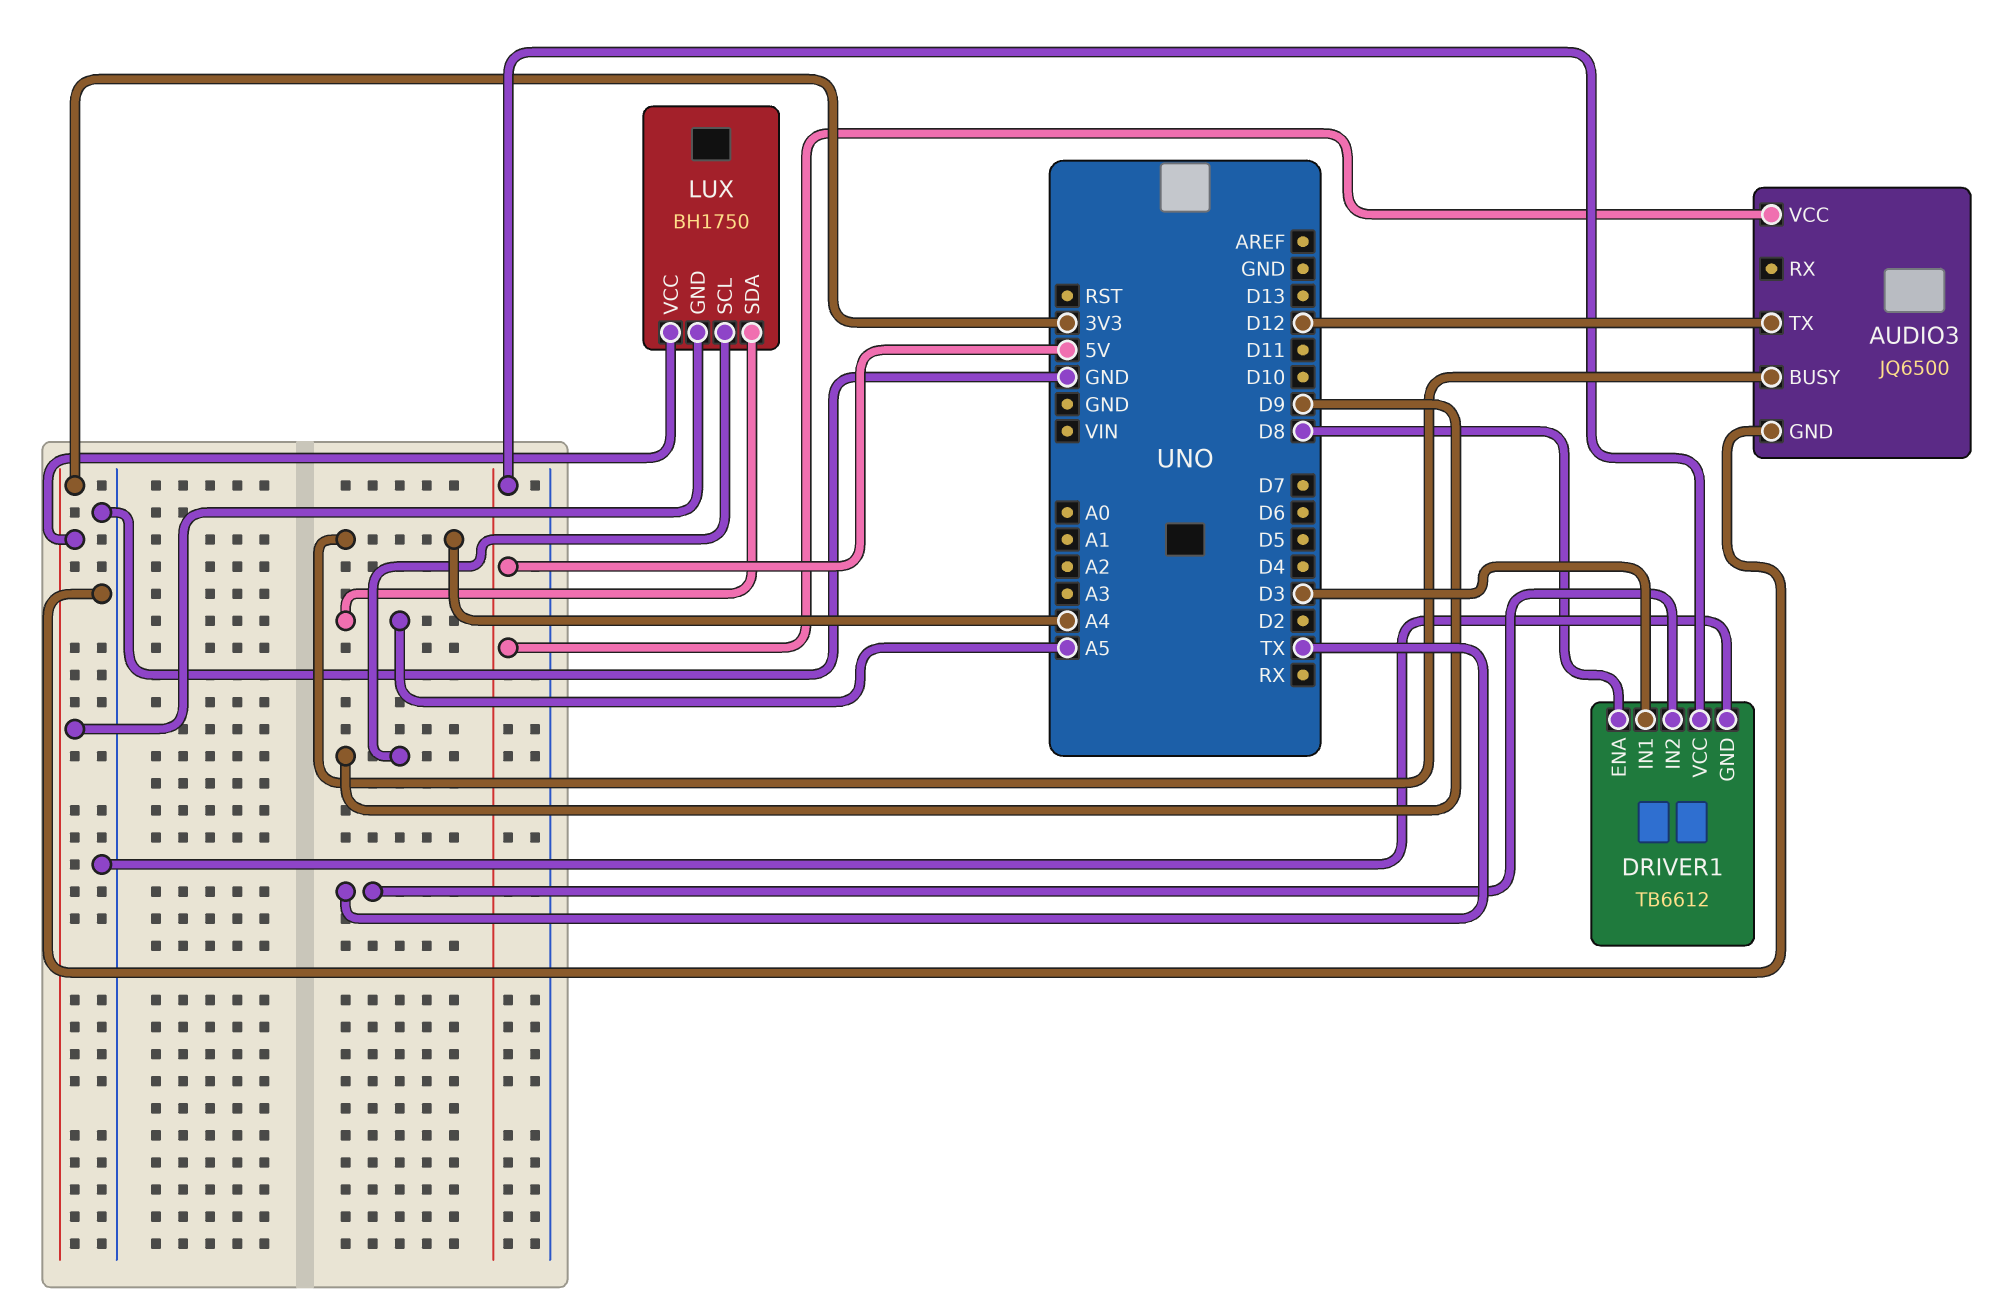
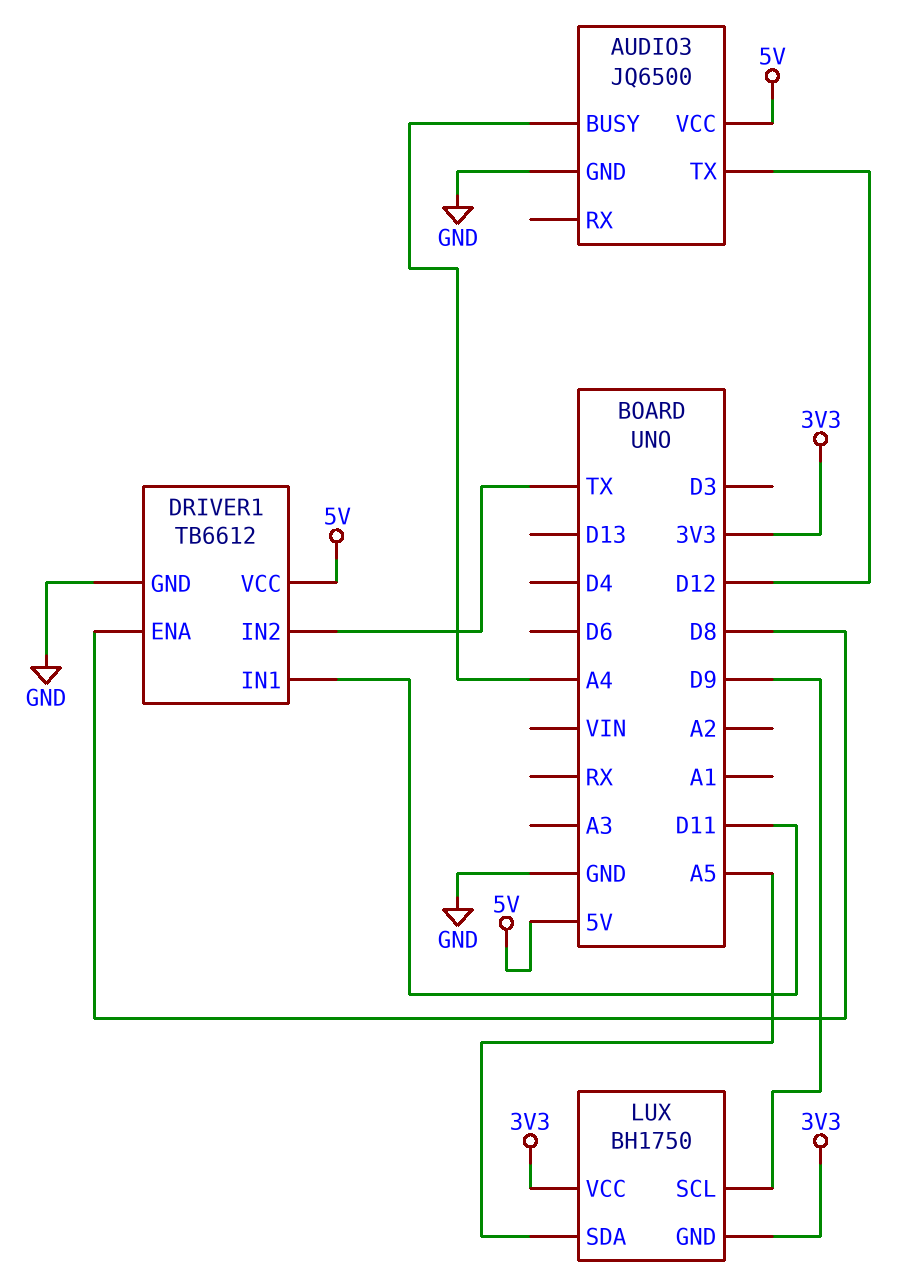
DRIVER1 pin IN1: D3 -> D11

